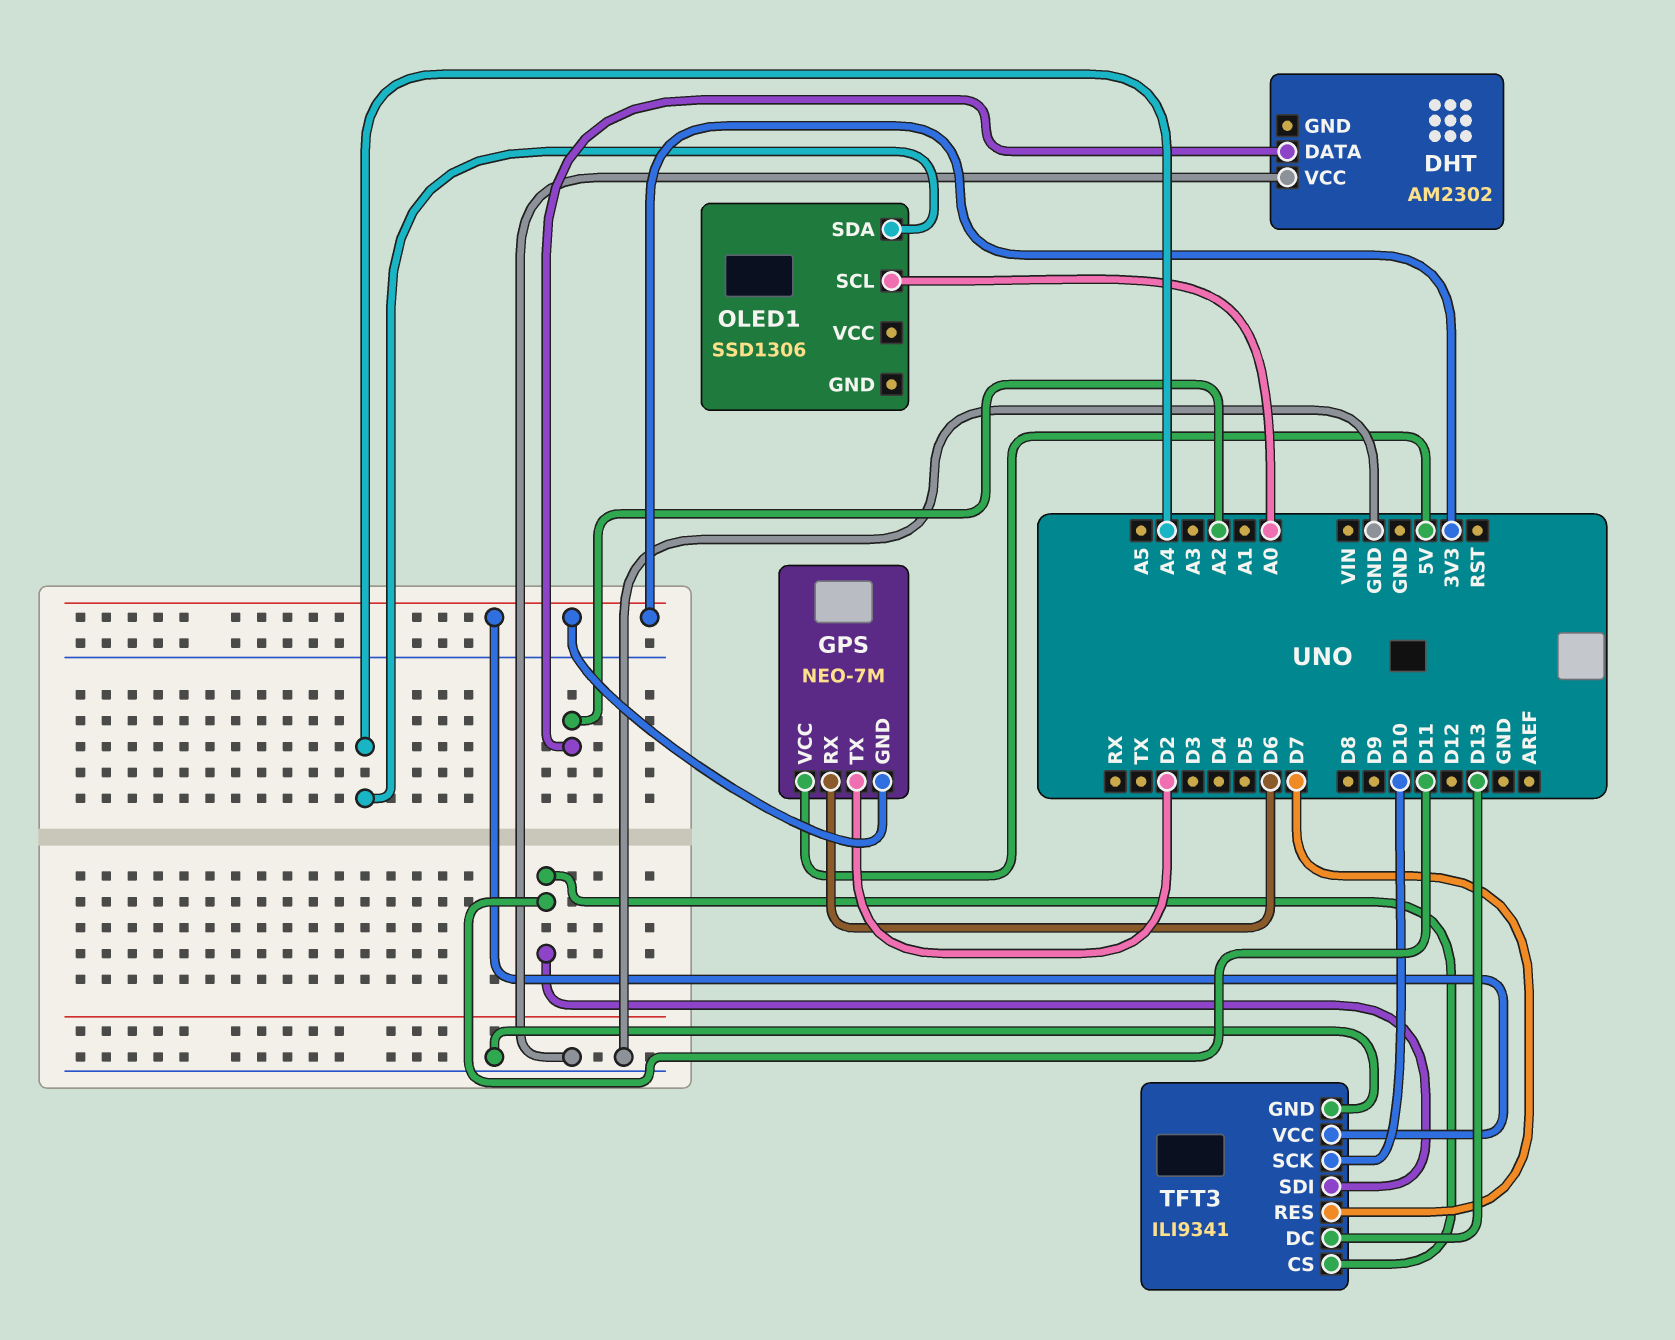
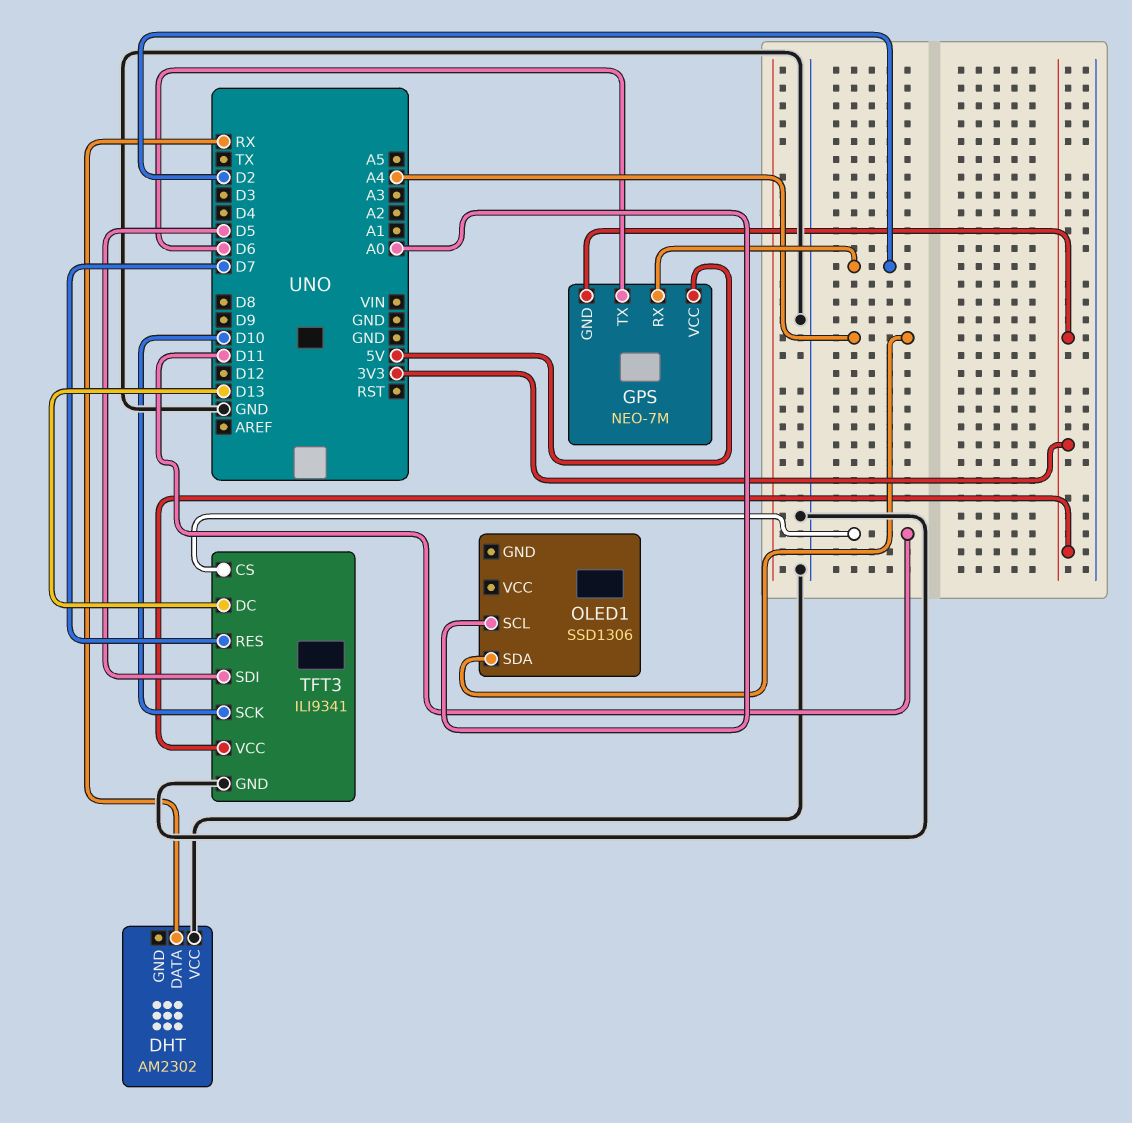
DHT pin DATA: A2 -> RX
GPS pin RX: D6 -> D2
GPS pin TX: D2 -> D6
TFT3 pin SDI: D11 -> D5

